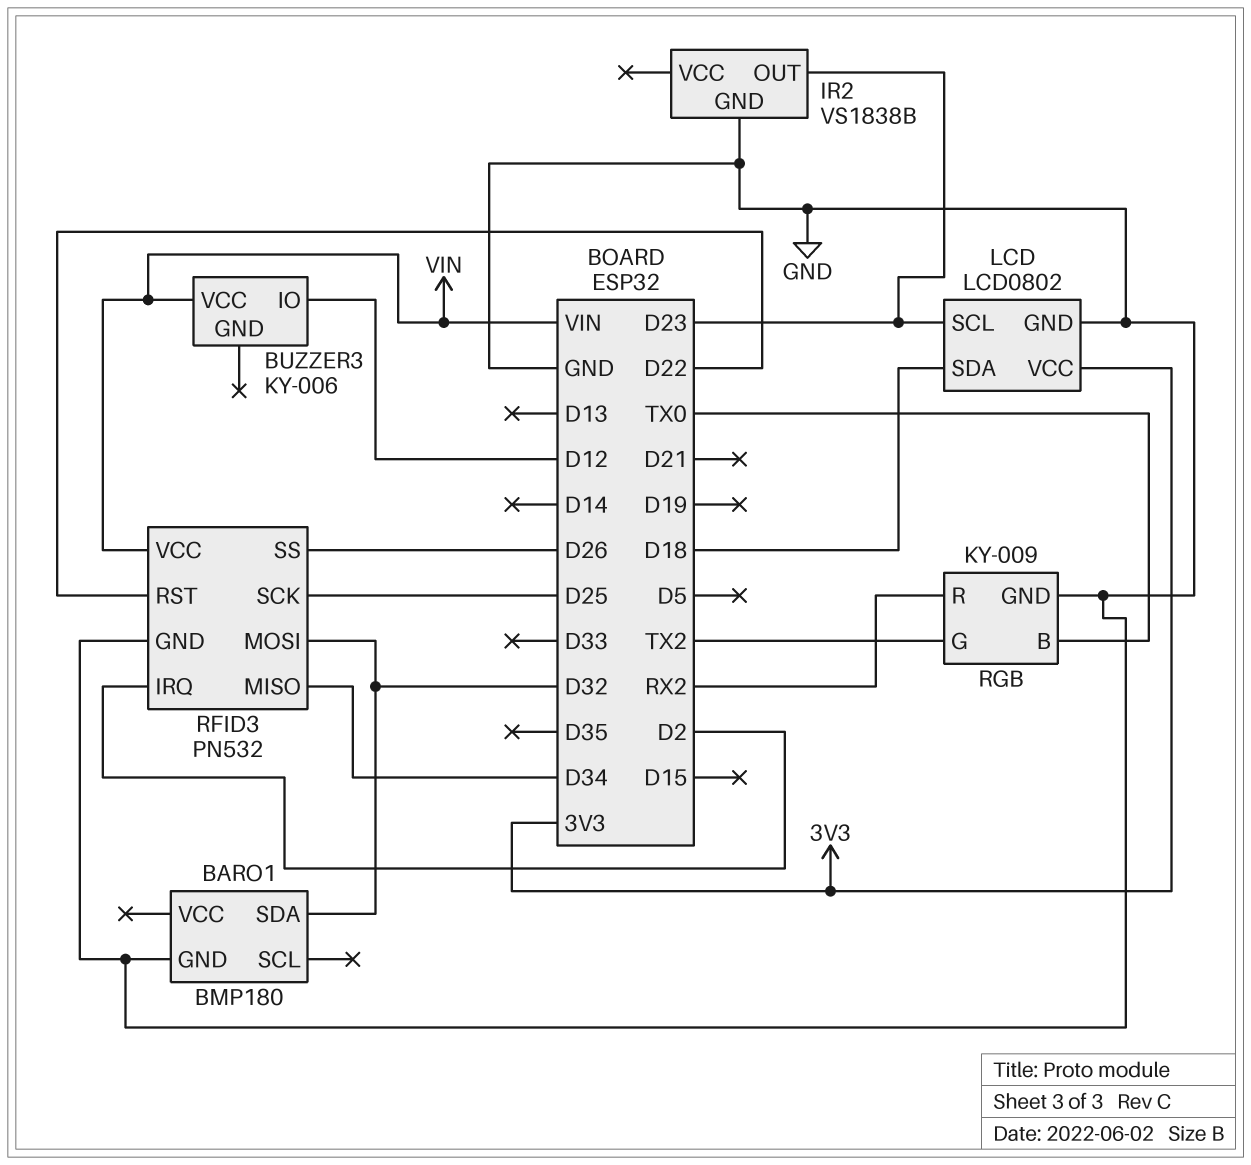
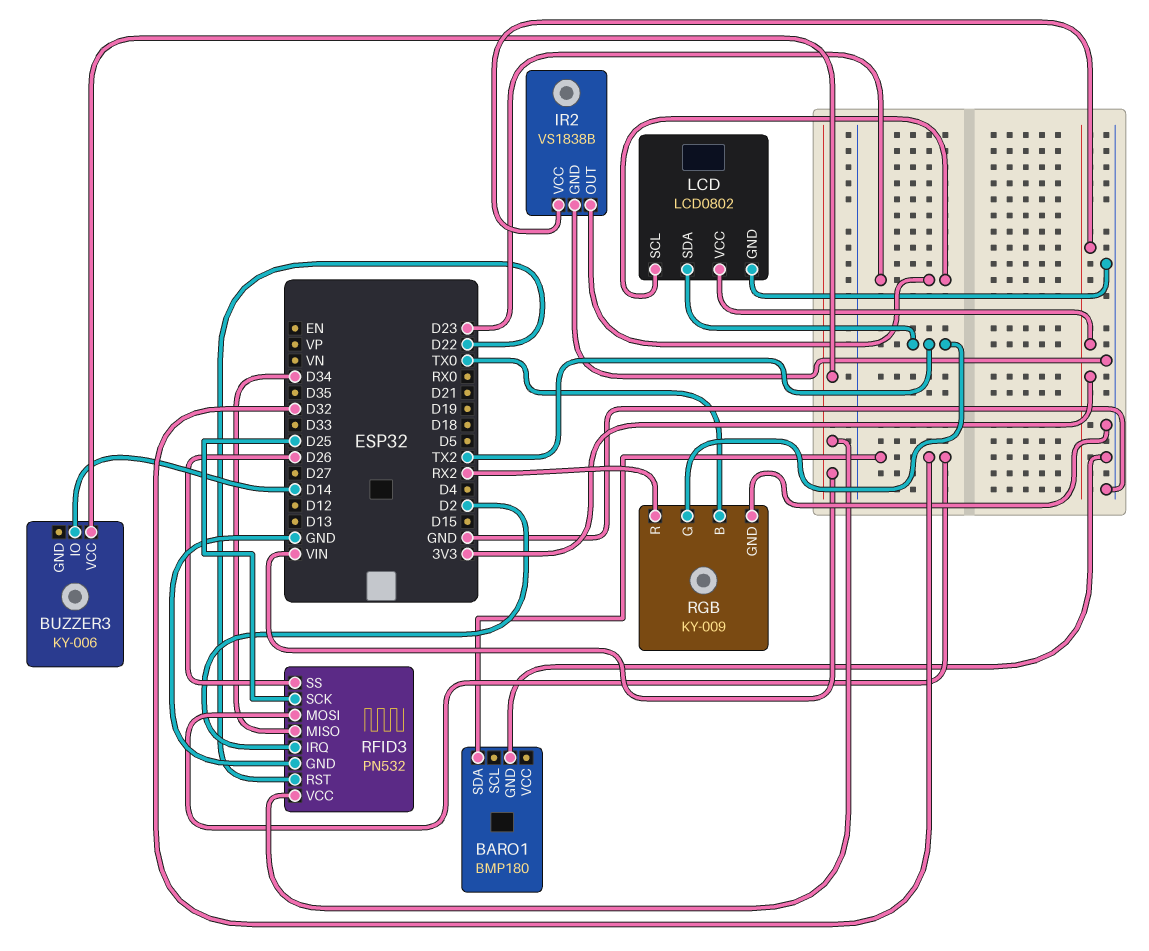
BUZZER3 pin IO: D12 -> D14
IR2 pin VCC: none -> 3V3
LCD pin SDA: D18 -> TX2

